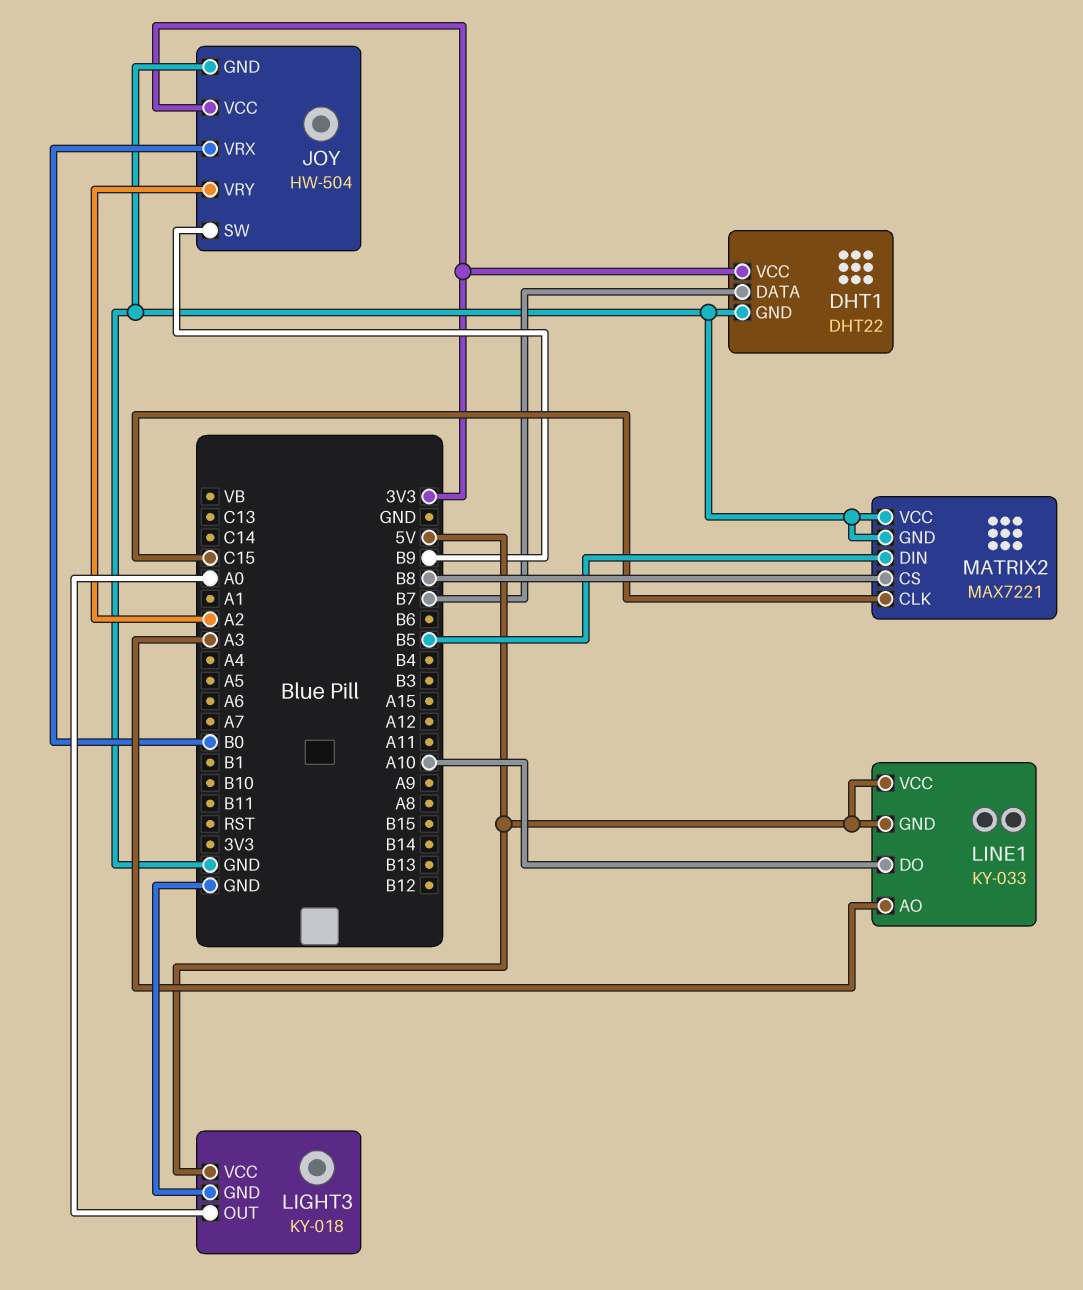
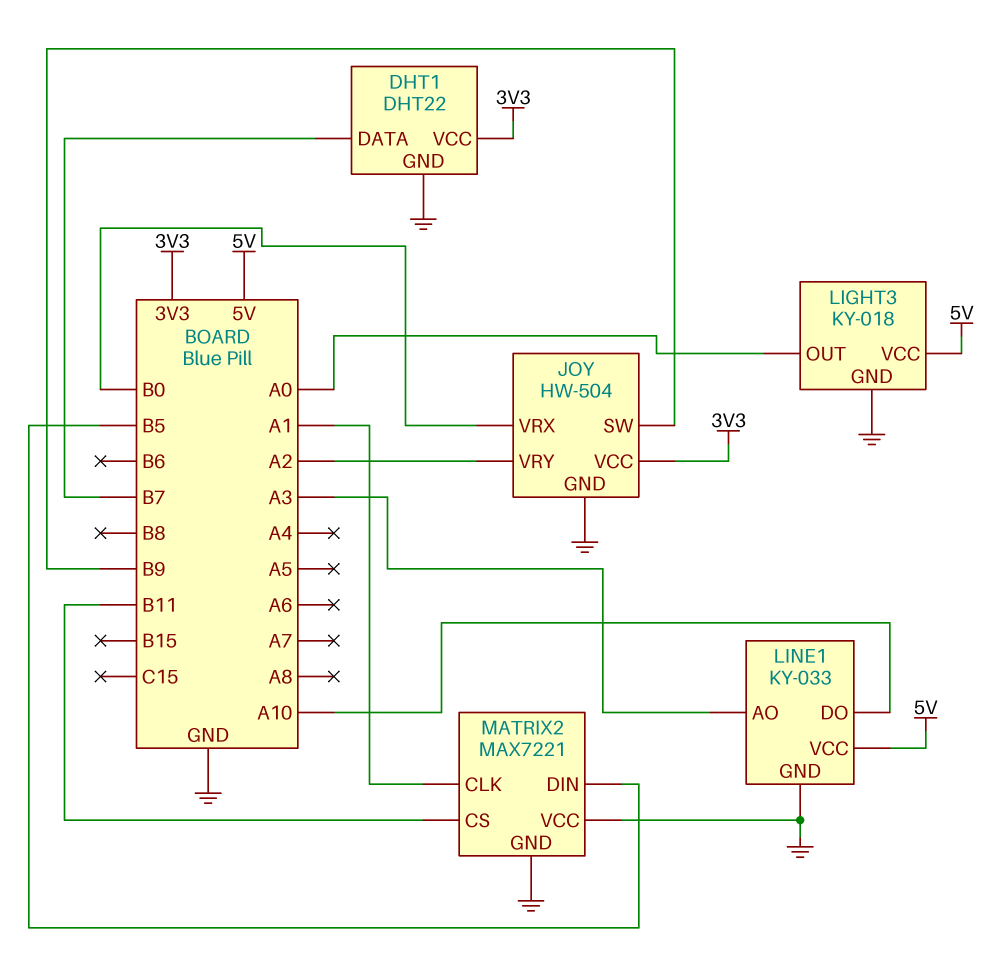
LINE1 pin GND: 5V -> GND
MATRIX2 pin CLK: C15 -> A1
MATRIX2 pin CS: B8 -> B11

